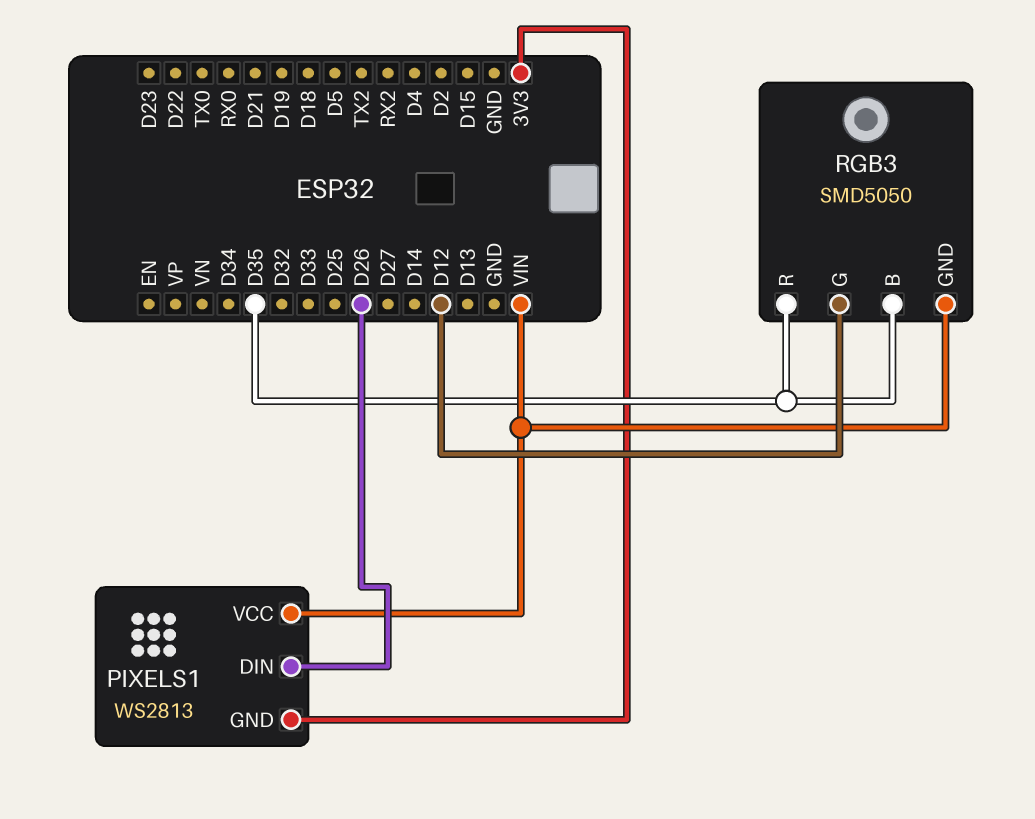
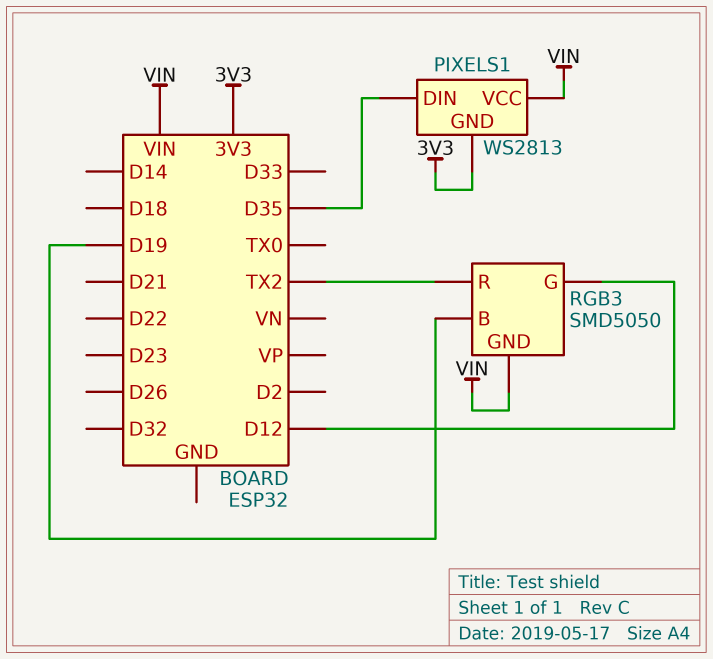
PIXELS1 pin DIN: D26 -> D35
RGB3 pin B: D35 -> D19
RGB3 pin R: D35 -> TX2

